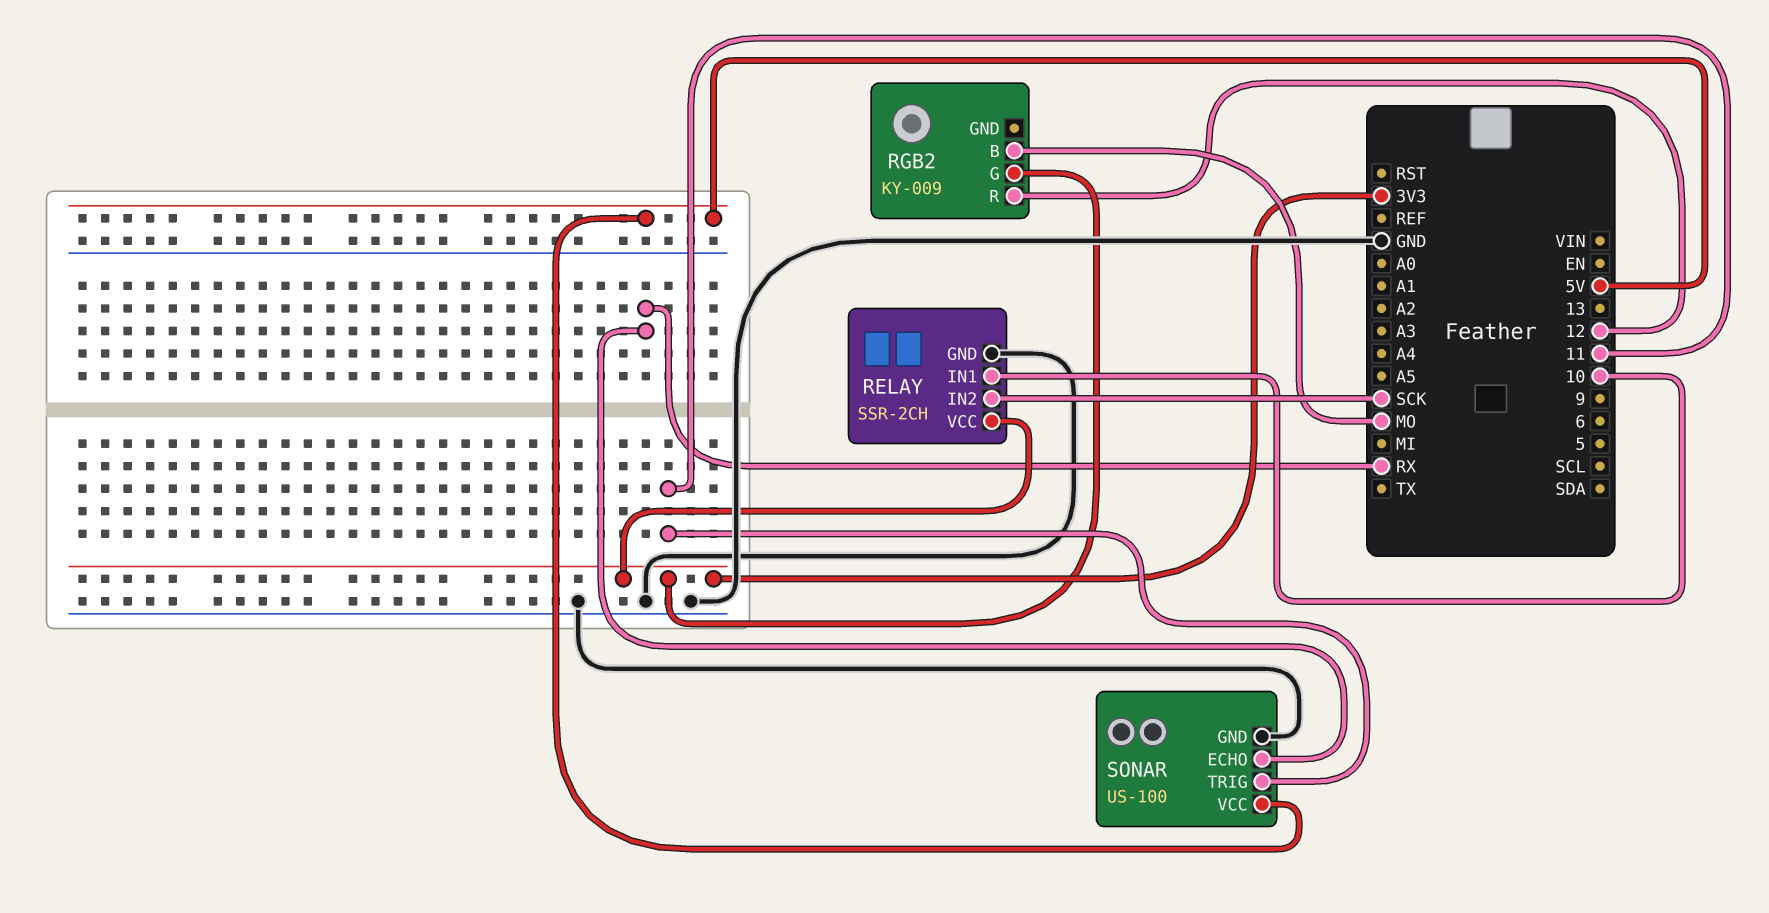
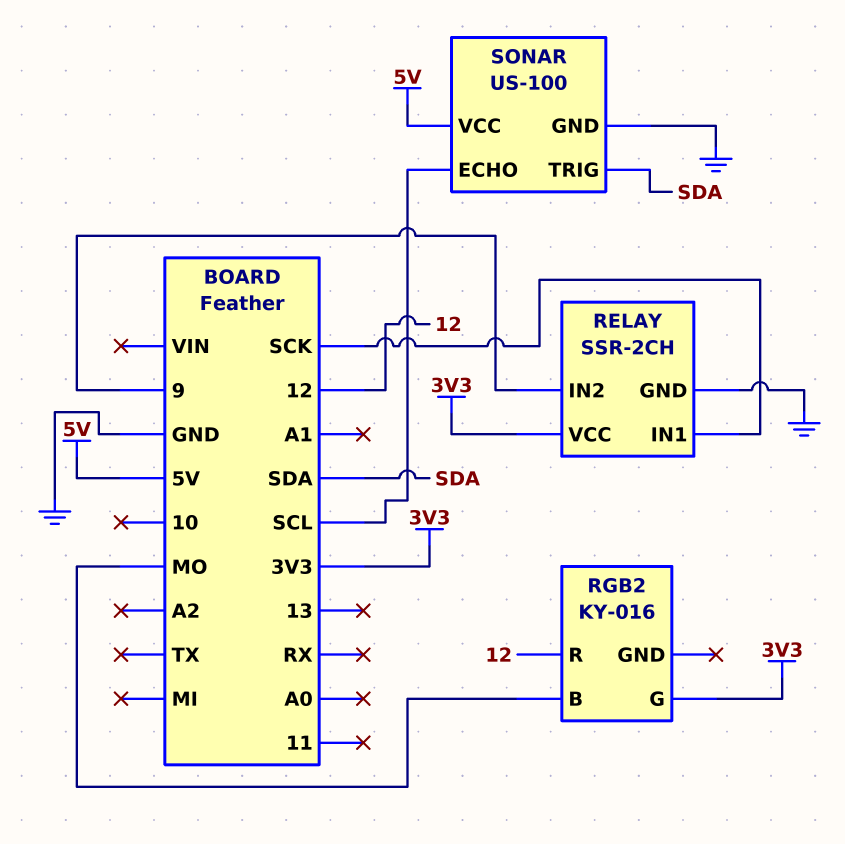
RELAY pin IN1: 10 -> SCK
RELAY pin IN2: SCK -> 9
RGB2: KY-009 -> KY-016
SONAR pin ECHO: RX -> SCL
SONAR pin TRIG: 11 -> SDA

